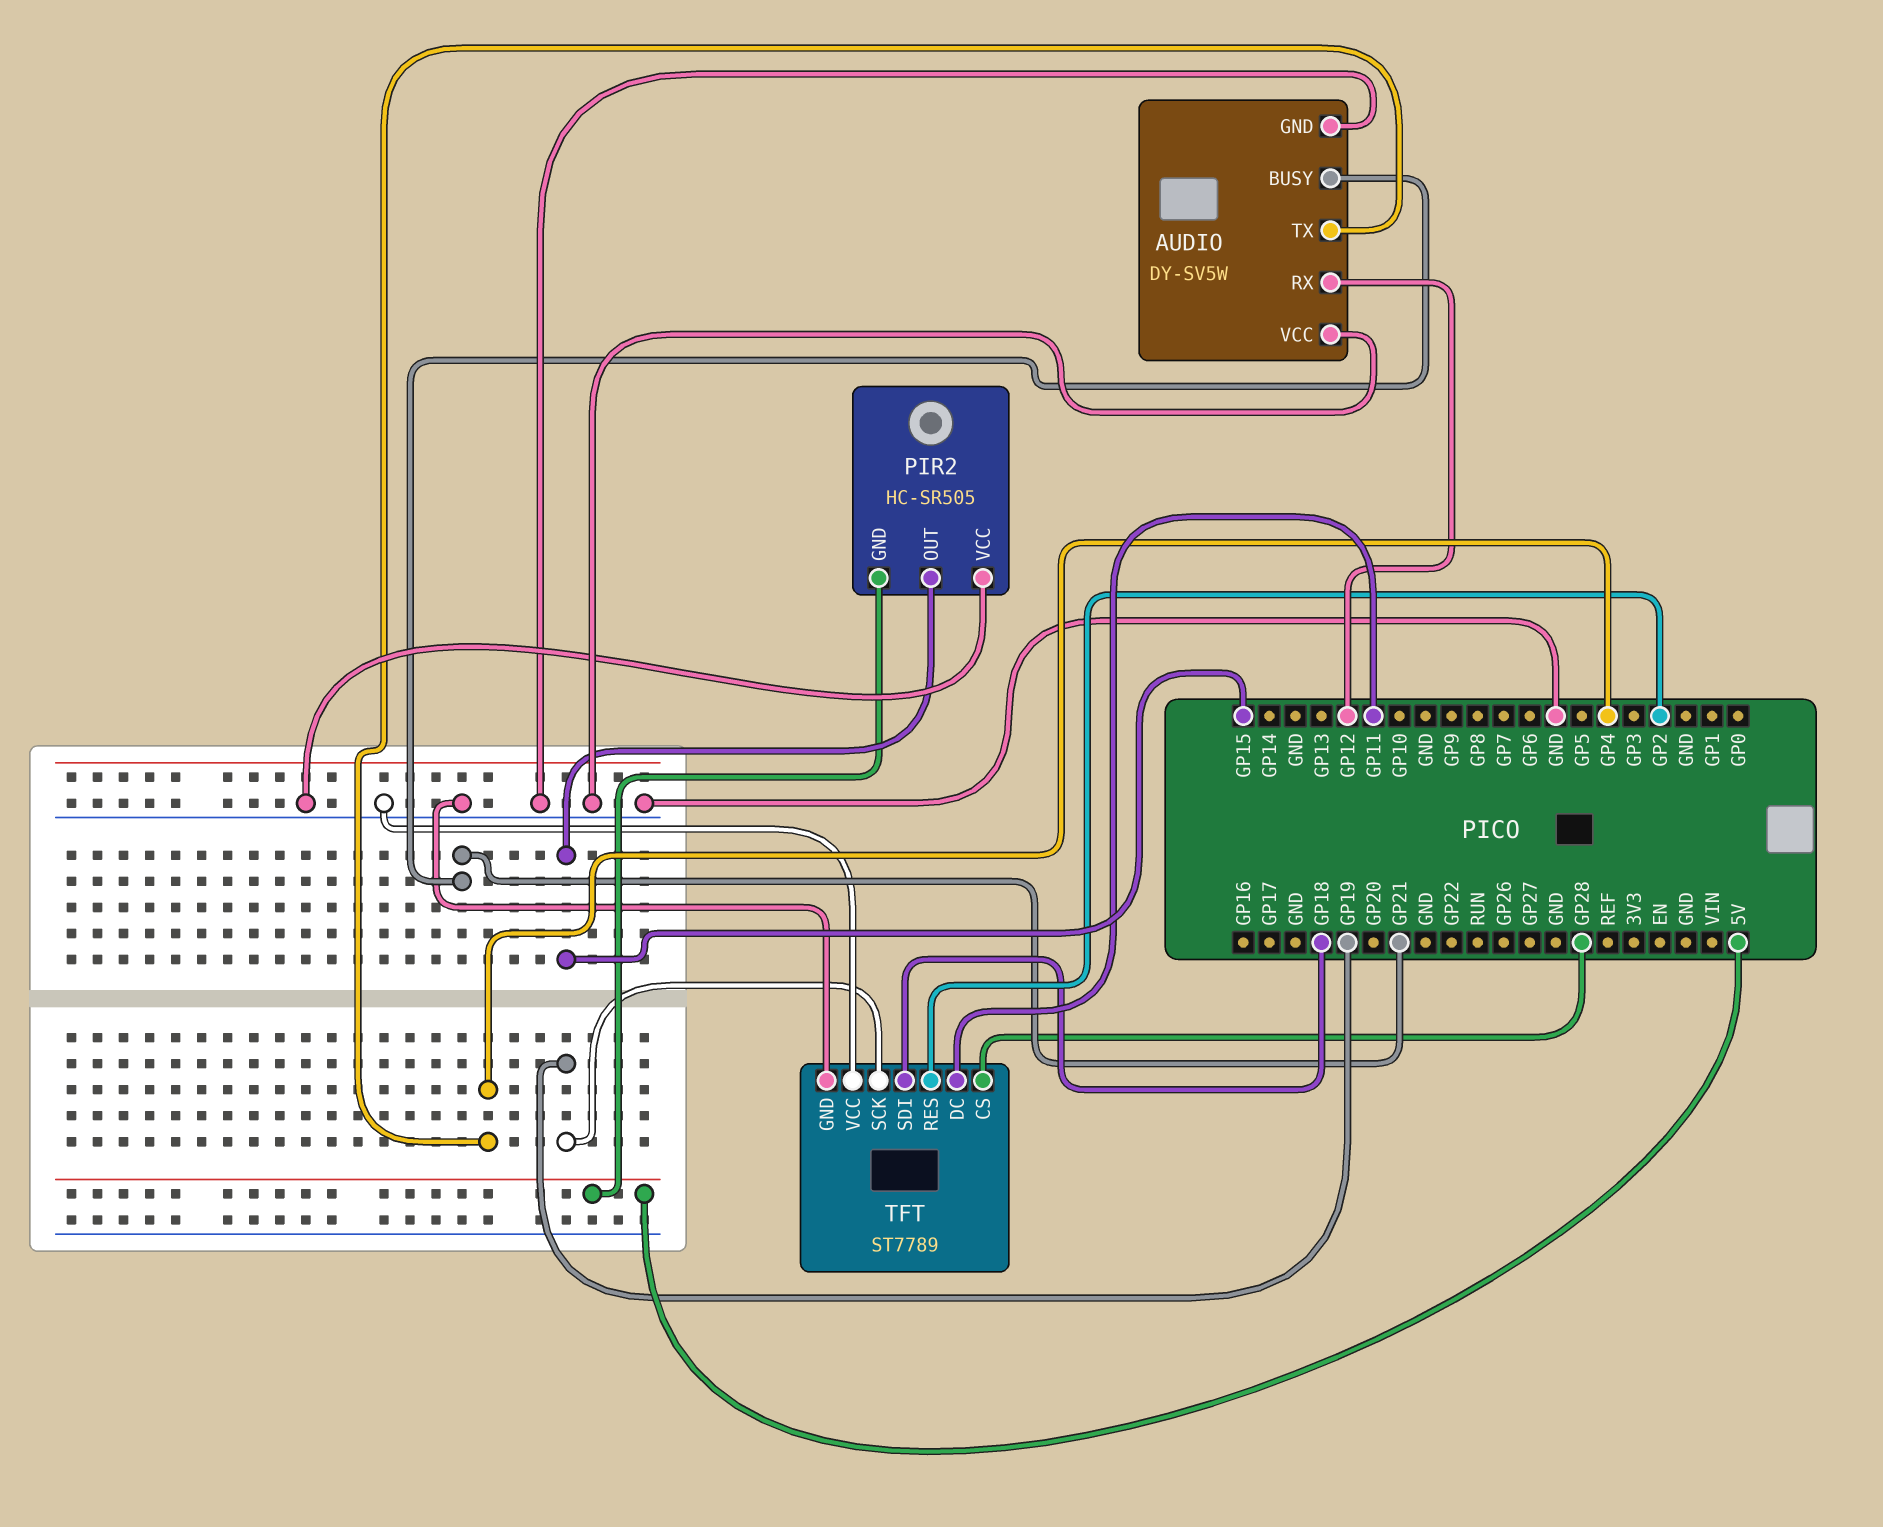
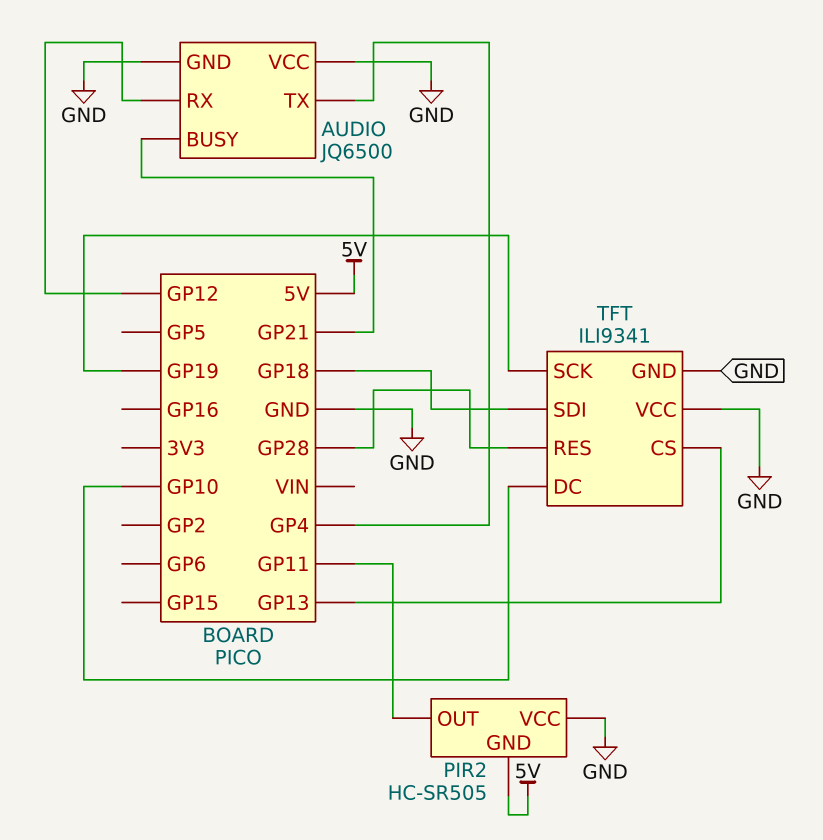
AUDIO: DY-SV5W -> JQ6500
PIR2 pin OUT: GP15 -> GP11
TFT: ST7789 -> ILI9341
TFT pin CS: GP28 -> GP13
TFT pin DC: GP11 -> GP10
TFT pin RES: GP2 -> GP28

